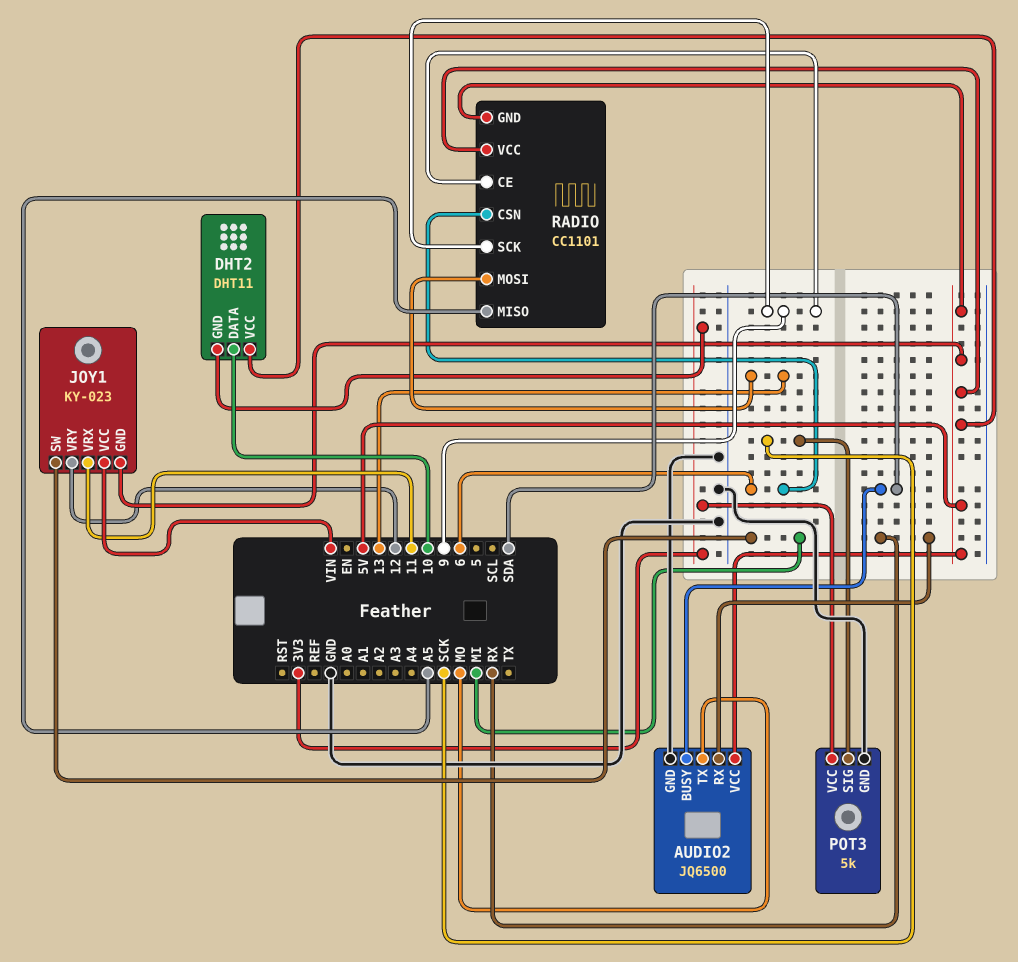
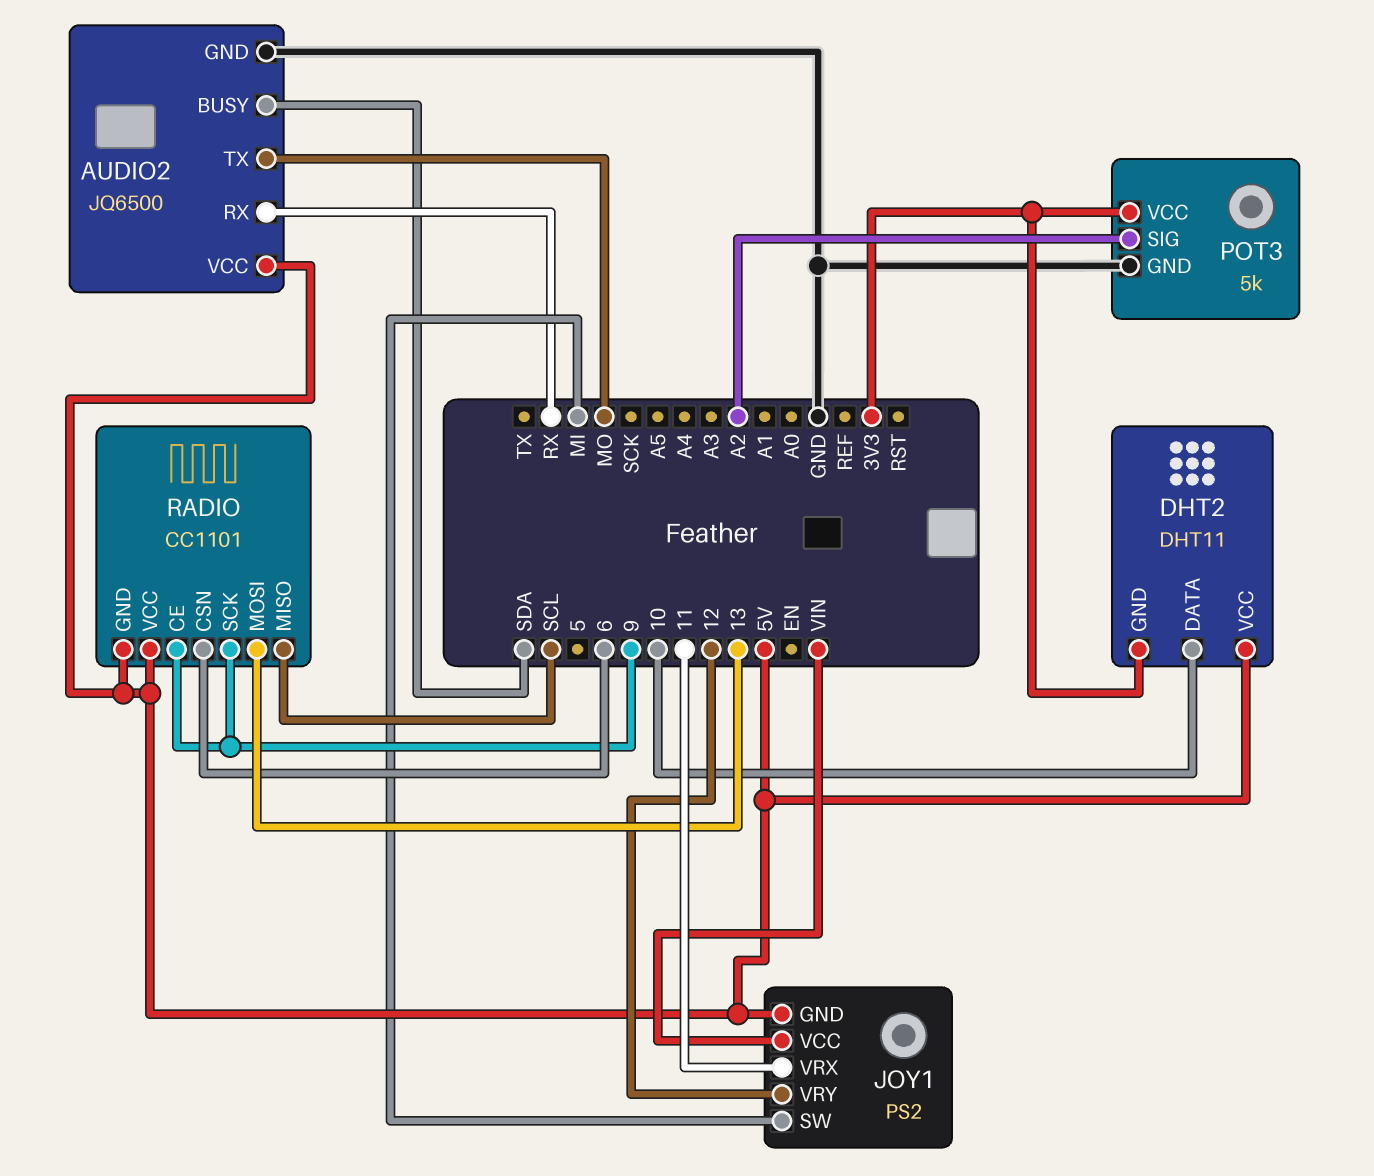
JOY1: KY-023 -> PS2
POT3 pin SIG: SCK -> A2
RADIO pin MISO: A5 -> SCL

